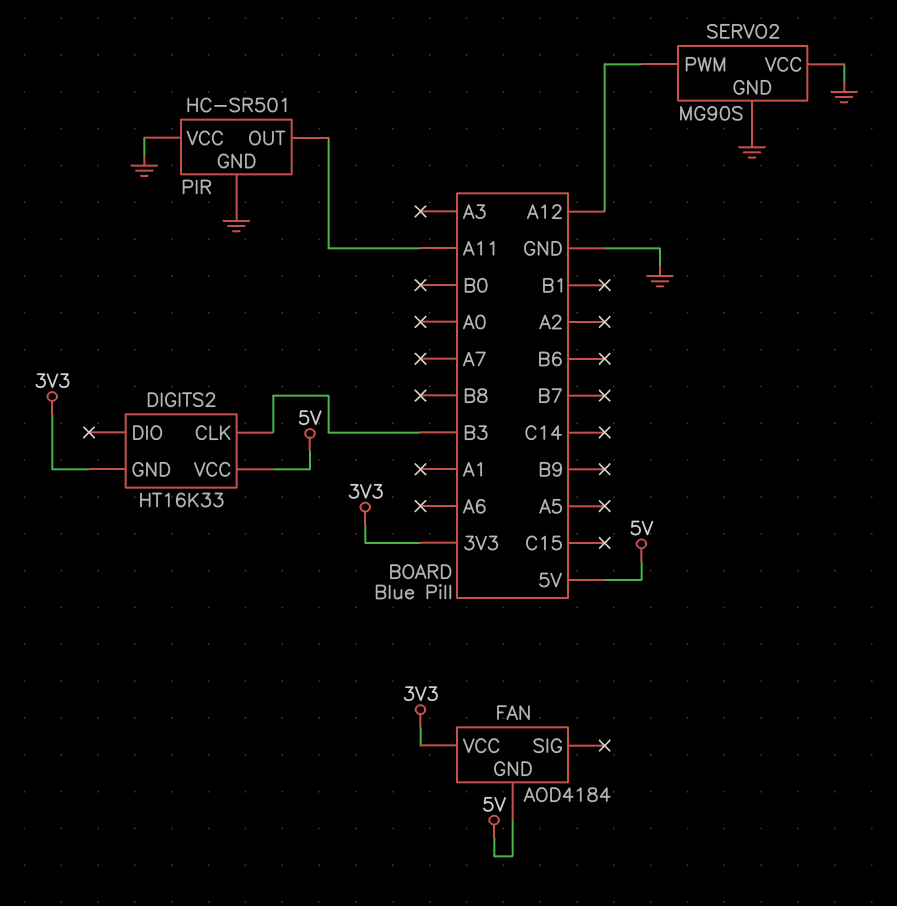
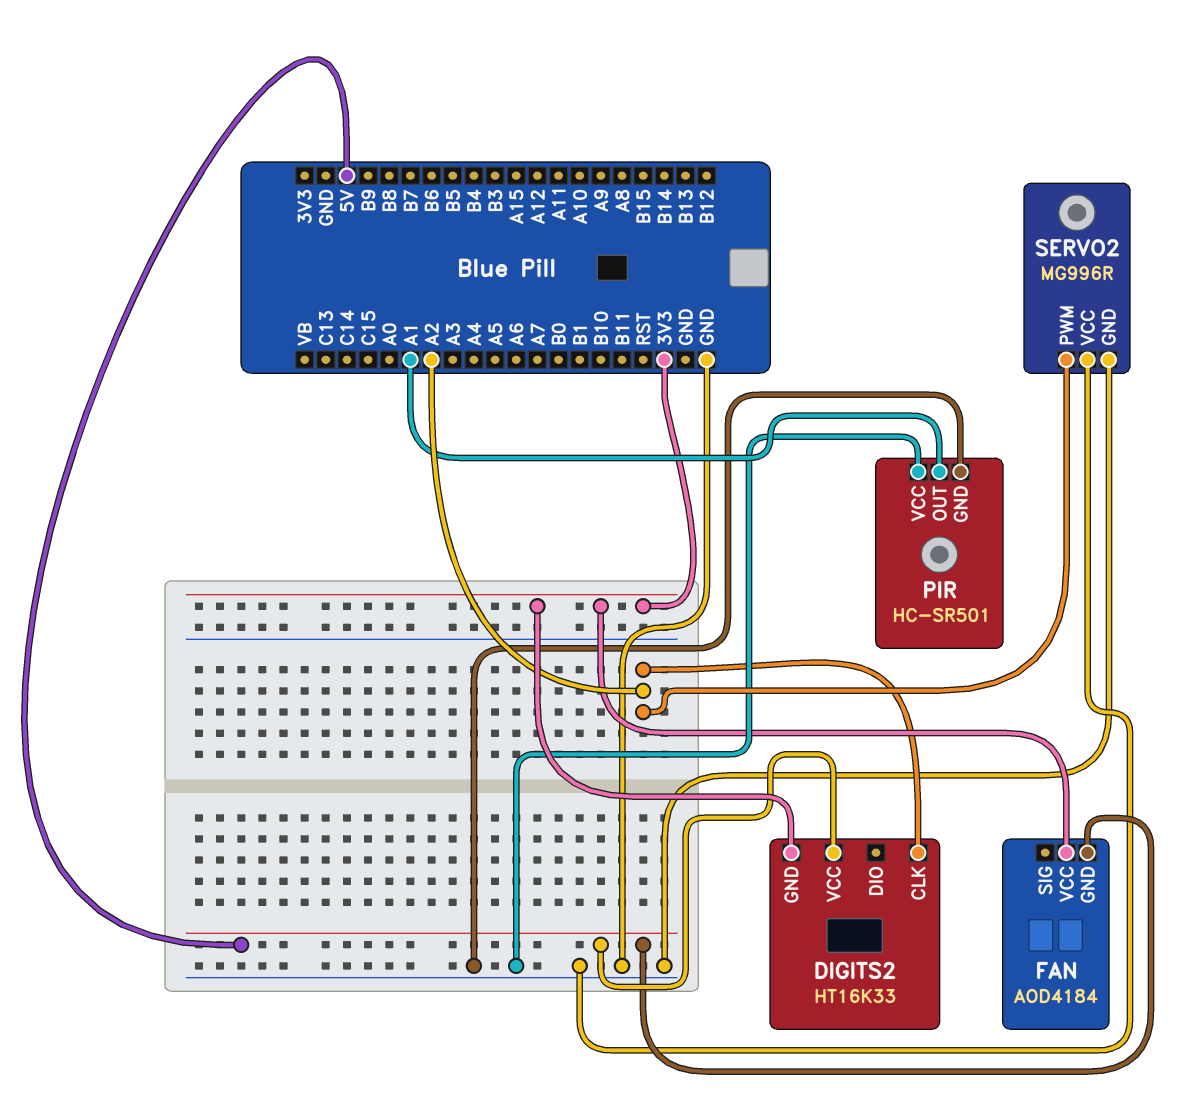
DIGITS2 pin CLK: B3 -> A2
PIR pin OUT: A11 -> A1
SERVO2: MG90S -> MG996R
SERVO2 pin PWM: A12 -> A2

